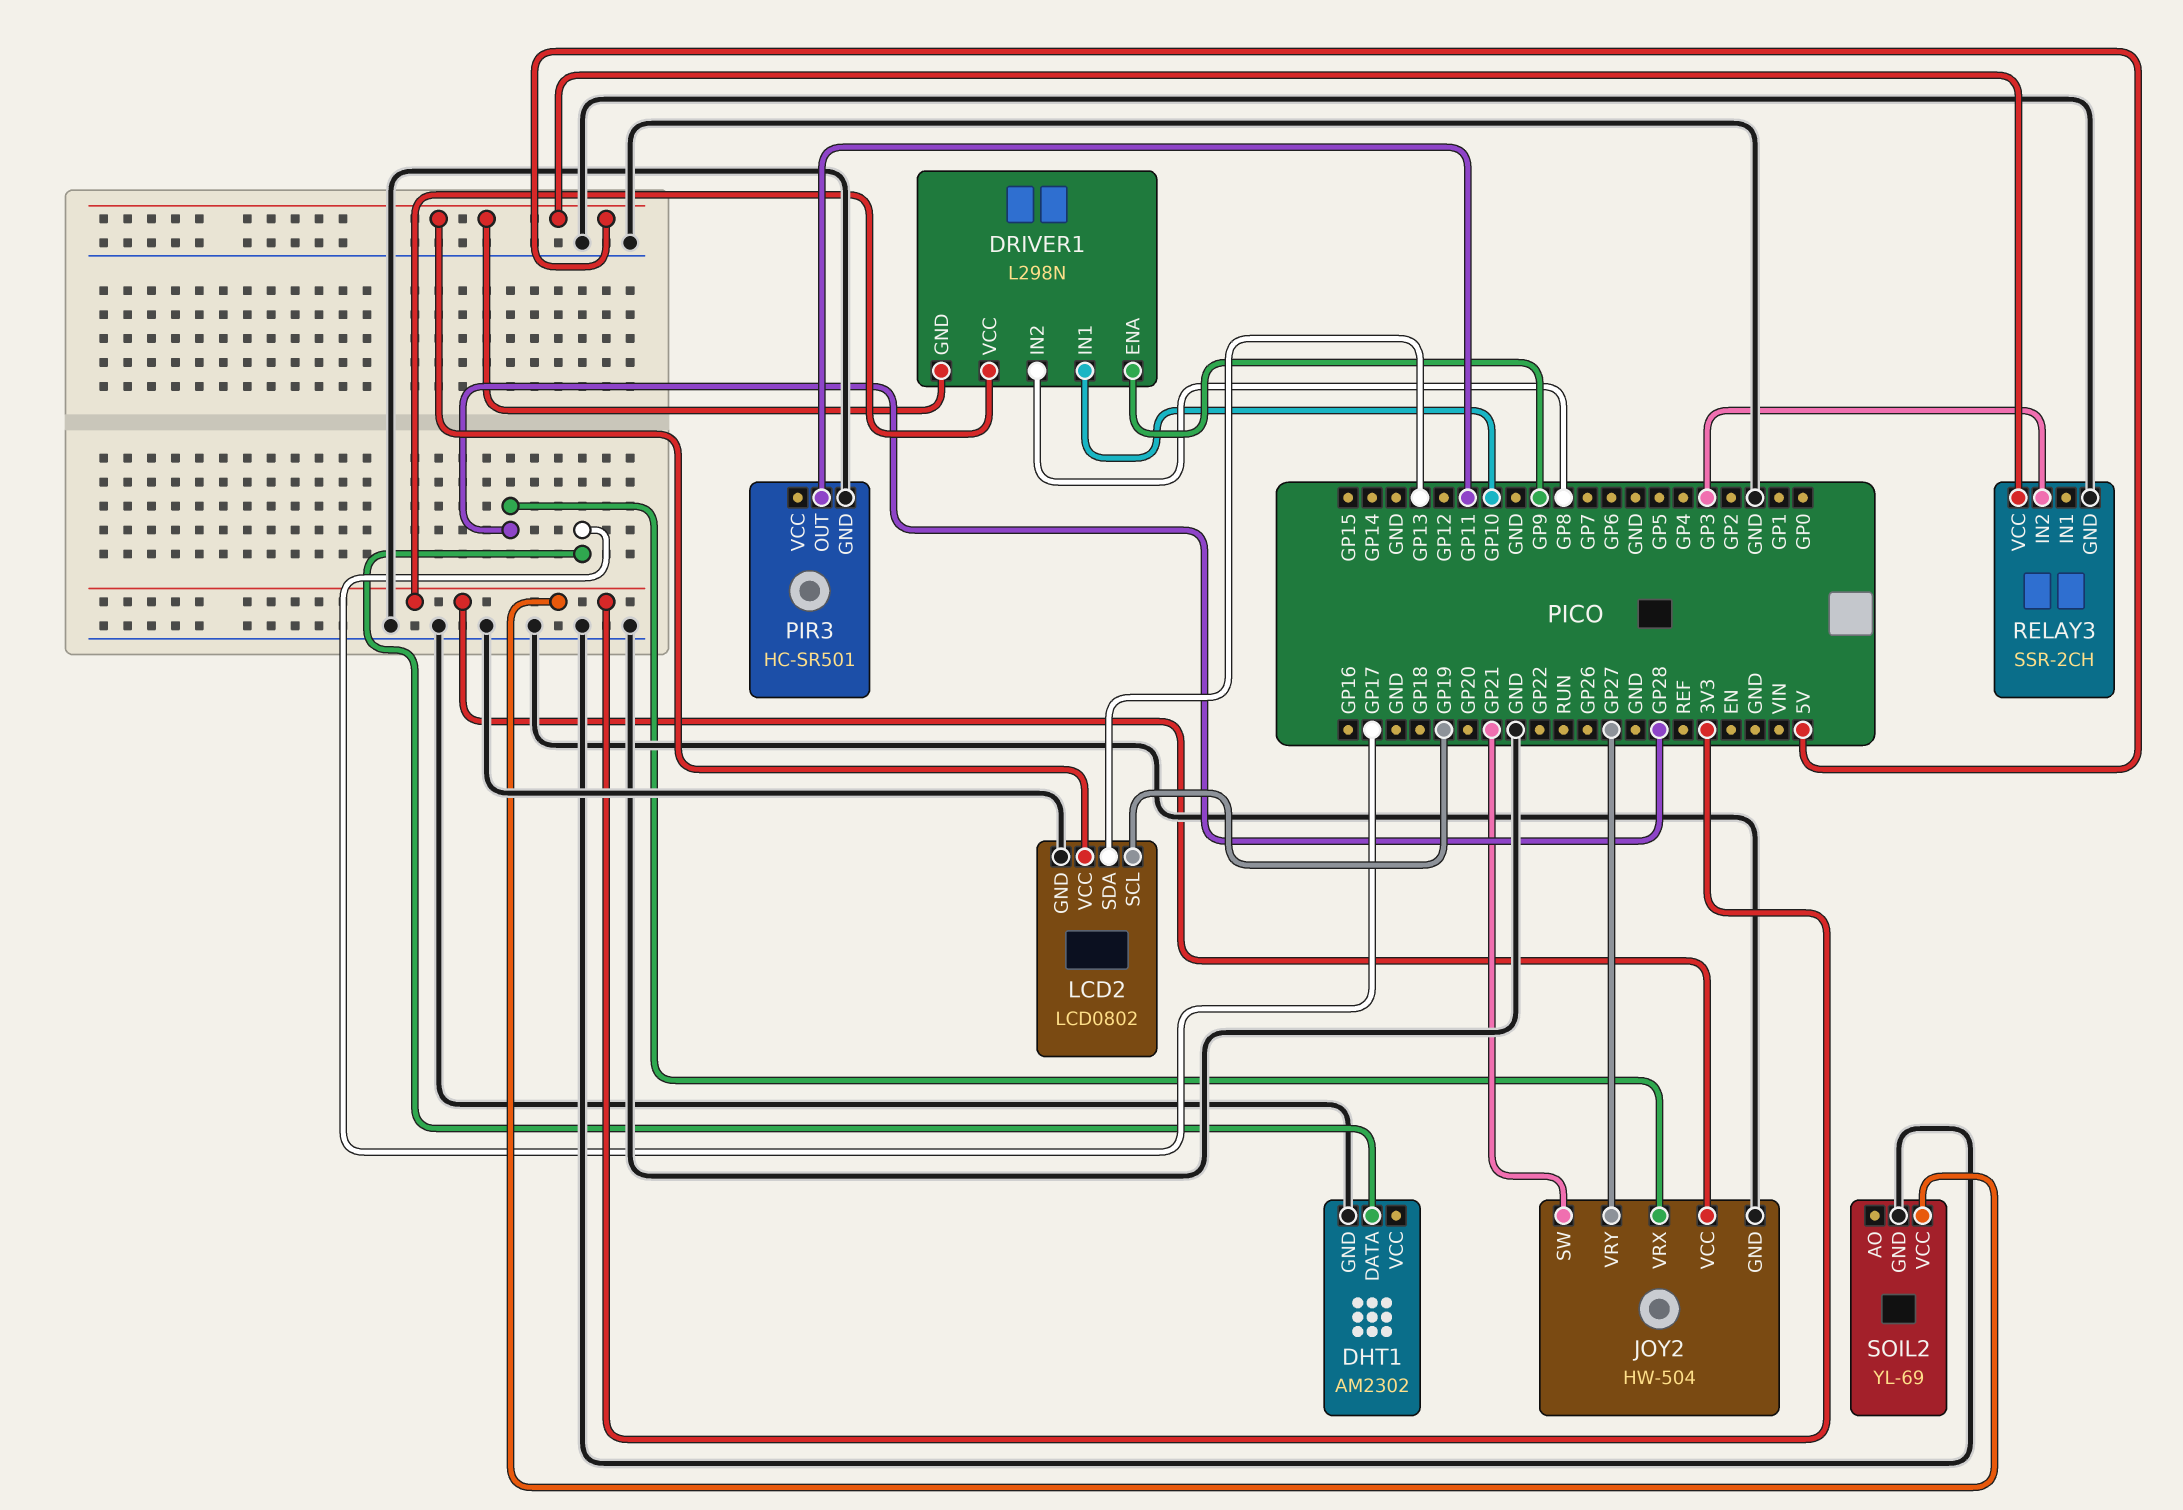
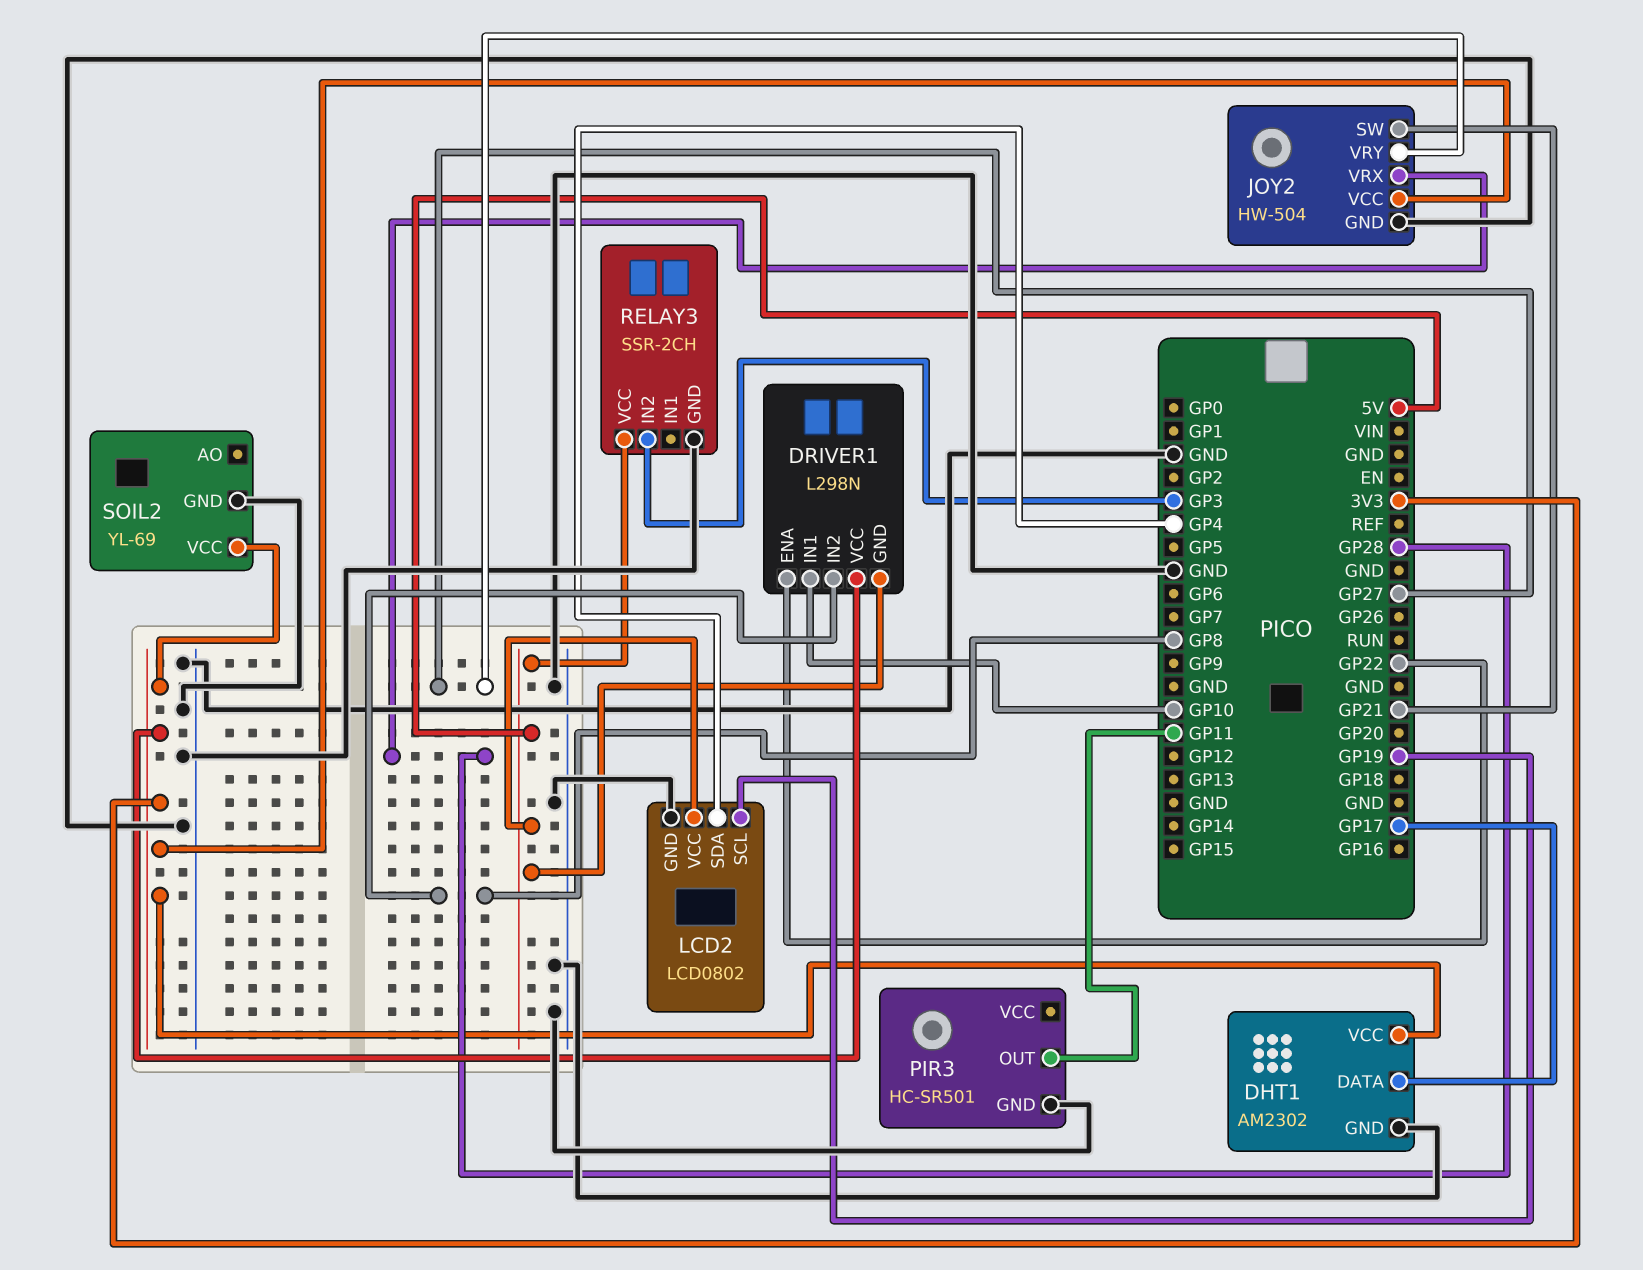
DHT1 pin VCC: none -> 3V3
DRIVER1 pin ENA: GP9 -> GP22
LCD2 pin SDA: GP13 -> GP4

